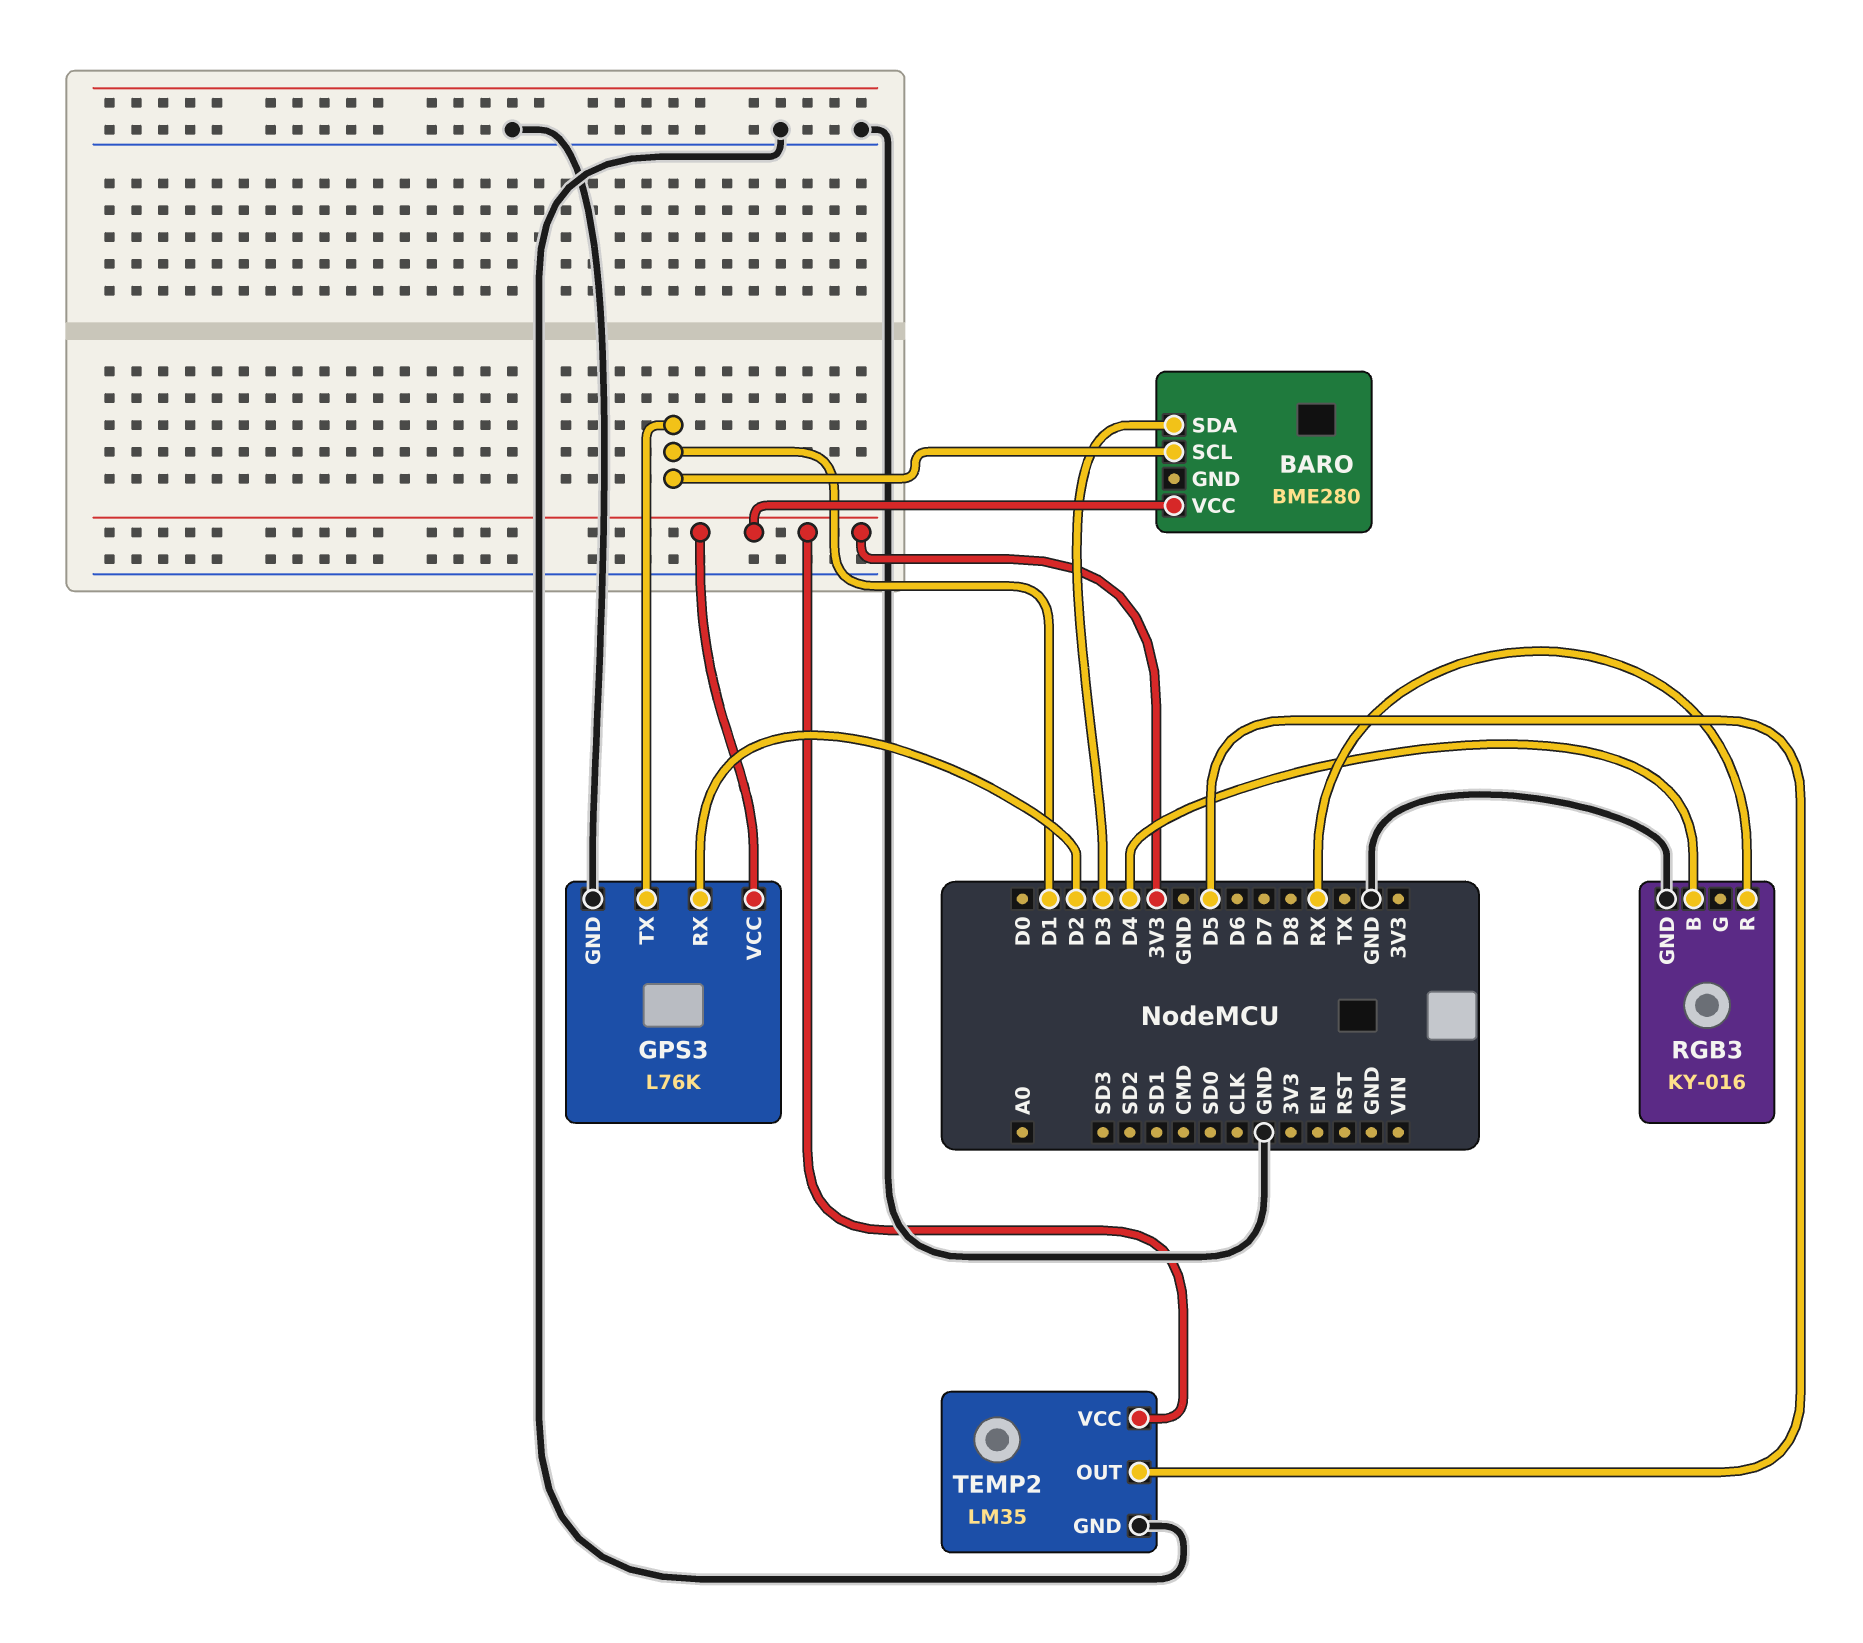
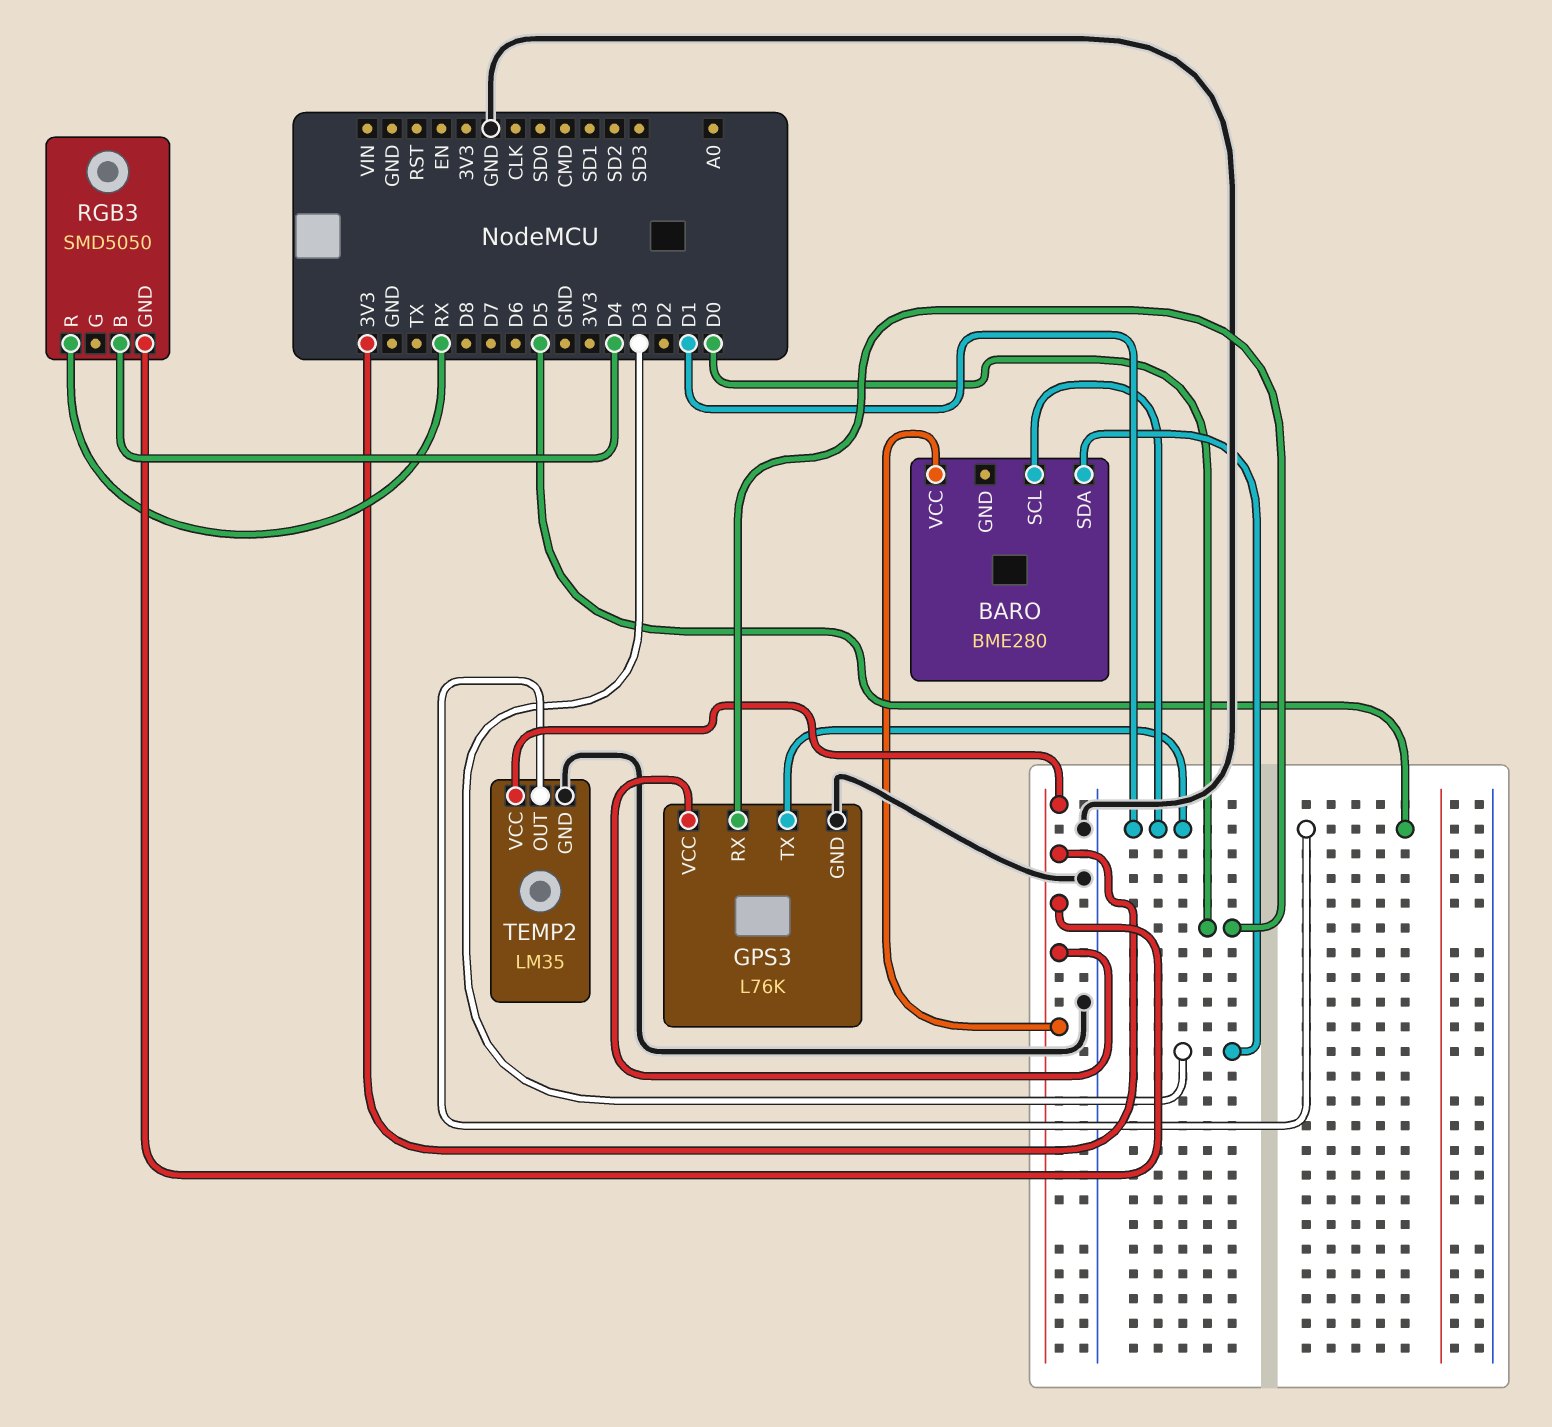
GPS3 pin RX: D2 -> D0
RGB3: KY-016 -> SMD5050
RGB3 pin GND: GND -> 3V3

